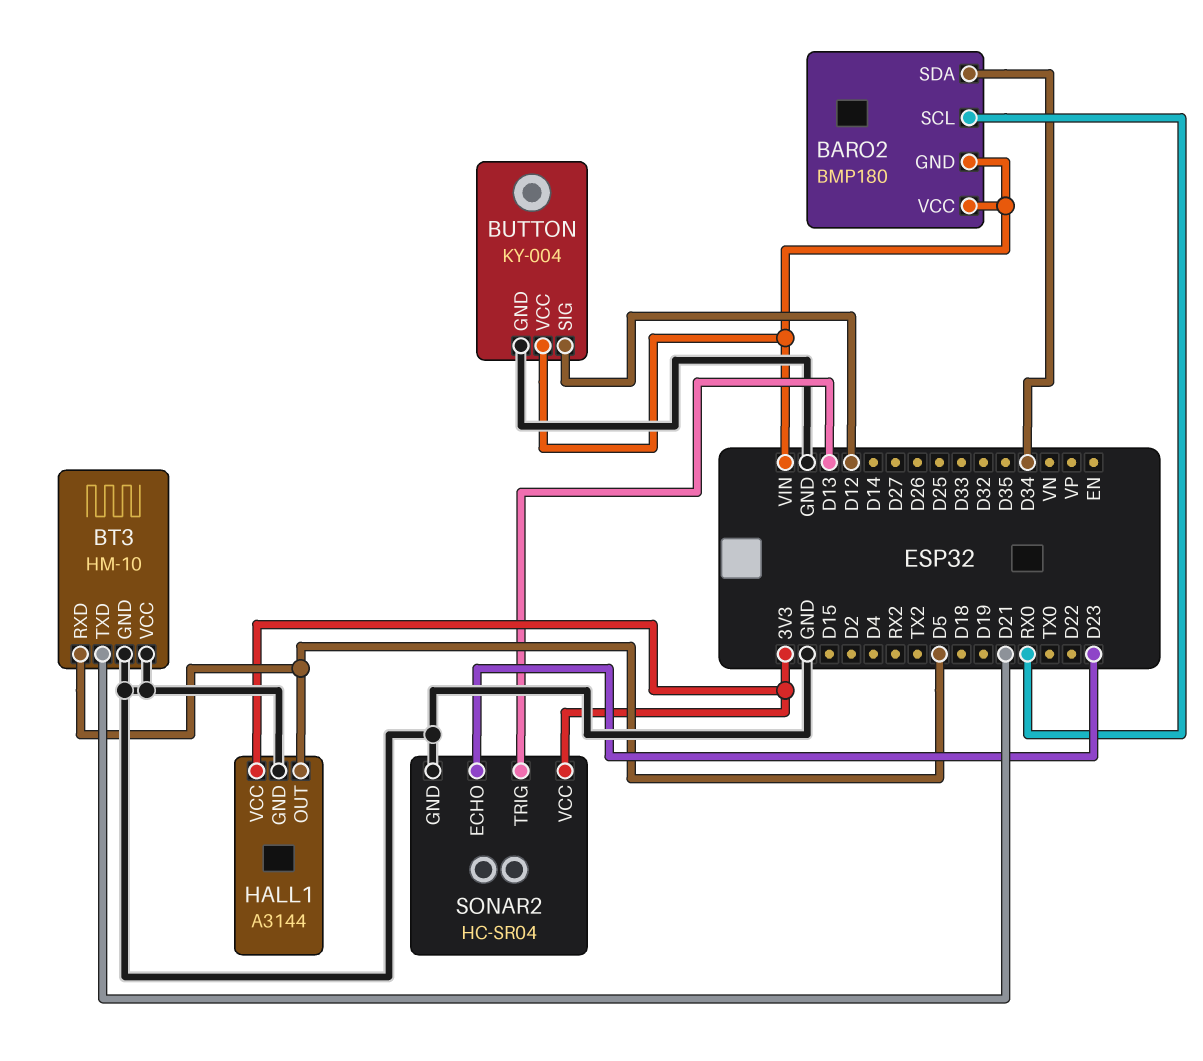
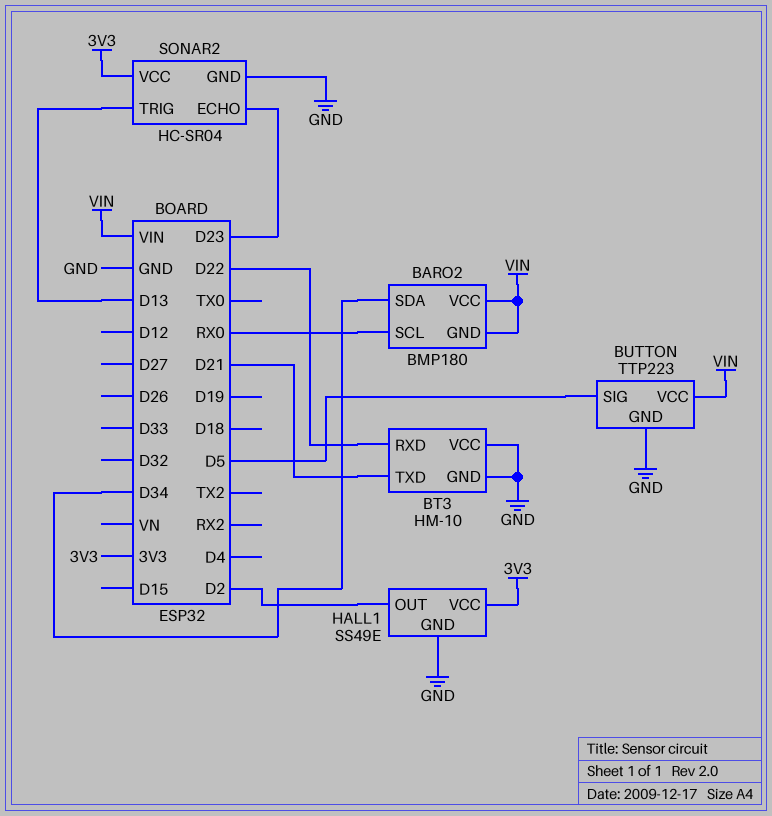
BT3 pin RXD: D5 -> D22
BUTTON: KY-004 -> TTP223
BUTTON pin SIG: D12 -> D5
HALL1: A3144 -> SS49E
HALL1 pin OUT: D5 -> D2

